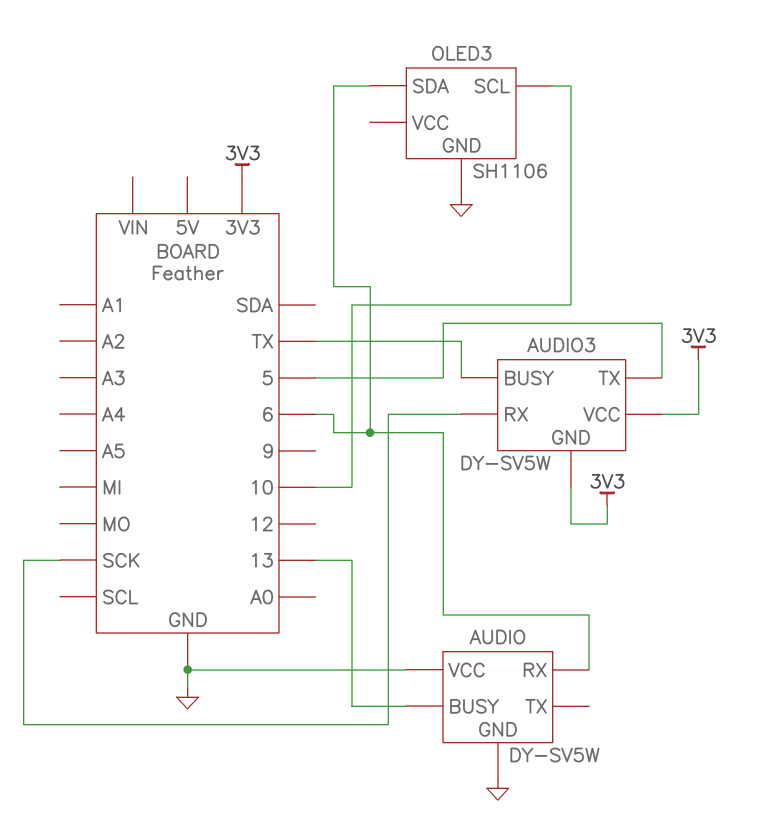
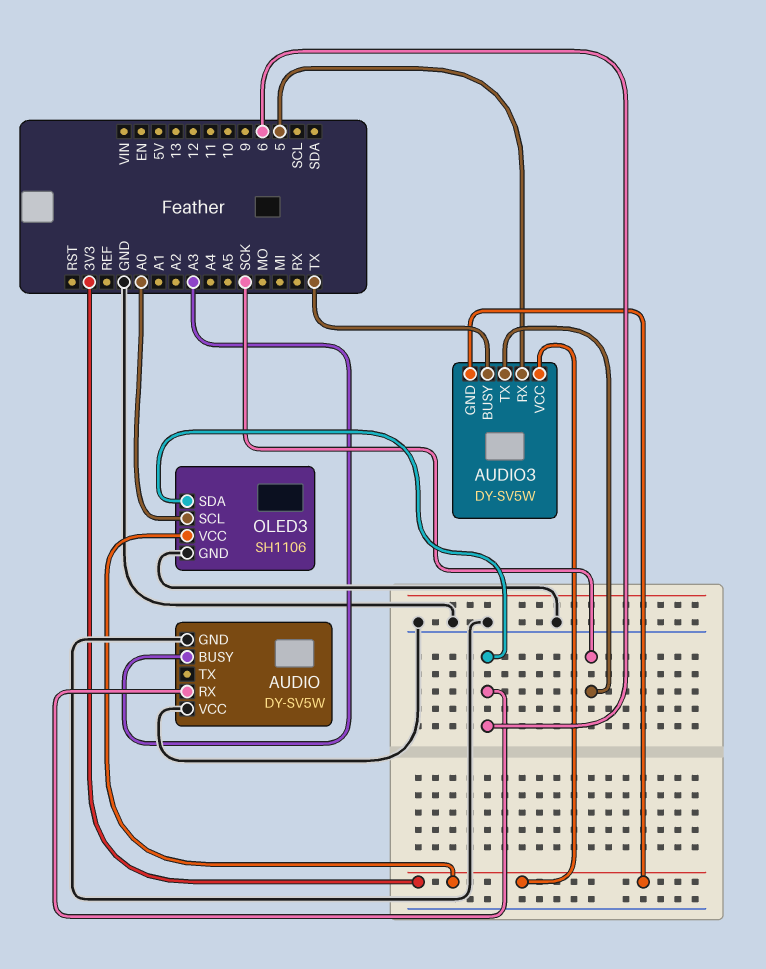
AUDIO pin BUSY: 13 -> A3
AUDIO3 pin RX: SCK -> 5
AUDIO3 pin TX: 5 -> SCK
OLED3 pin SCL: 10 -> A0
OLED3 pin VCC: none -> 3V3

